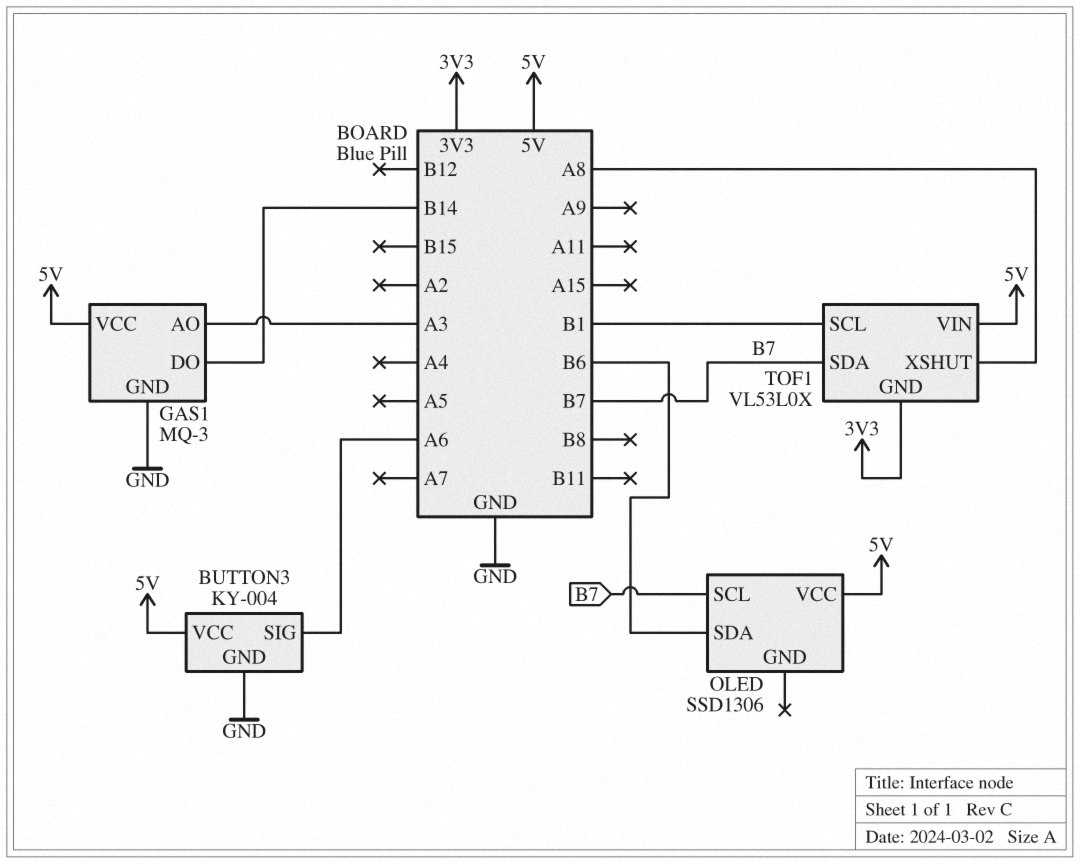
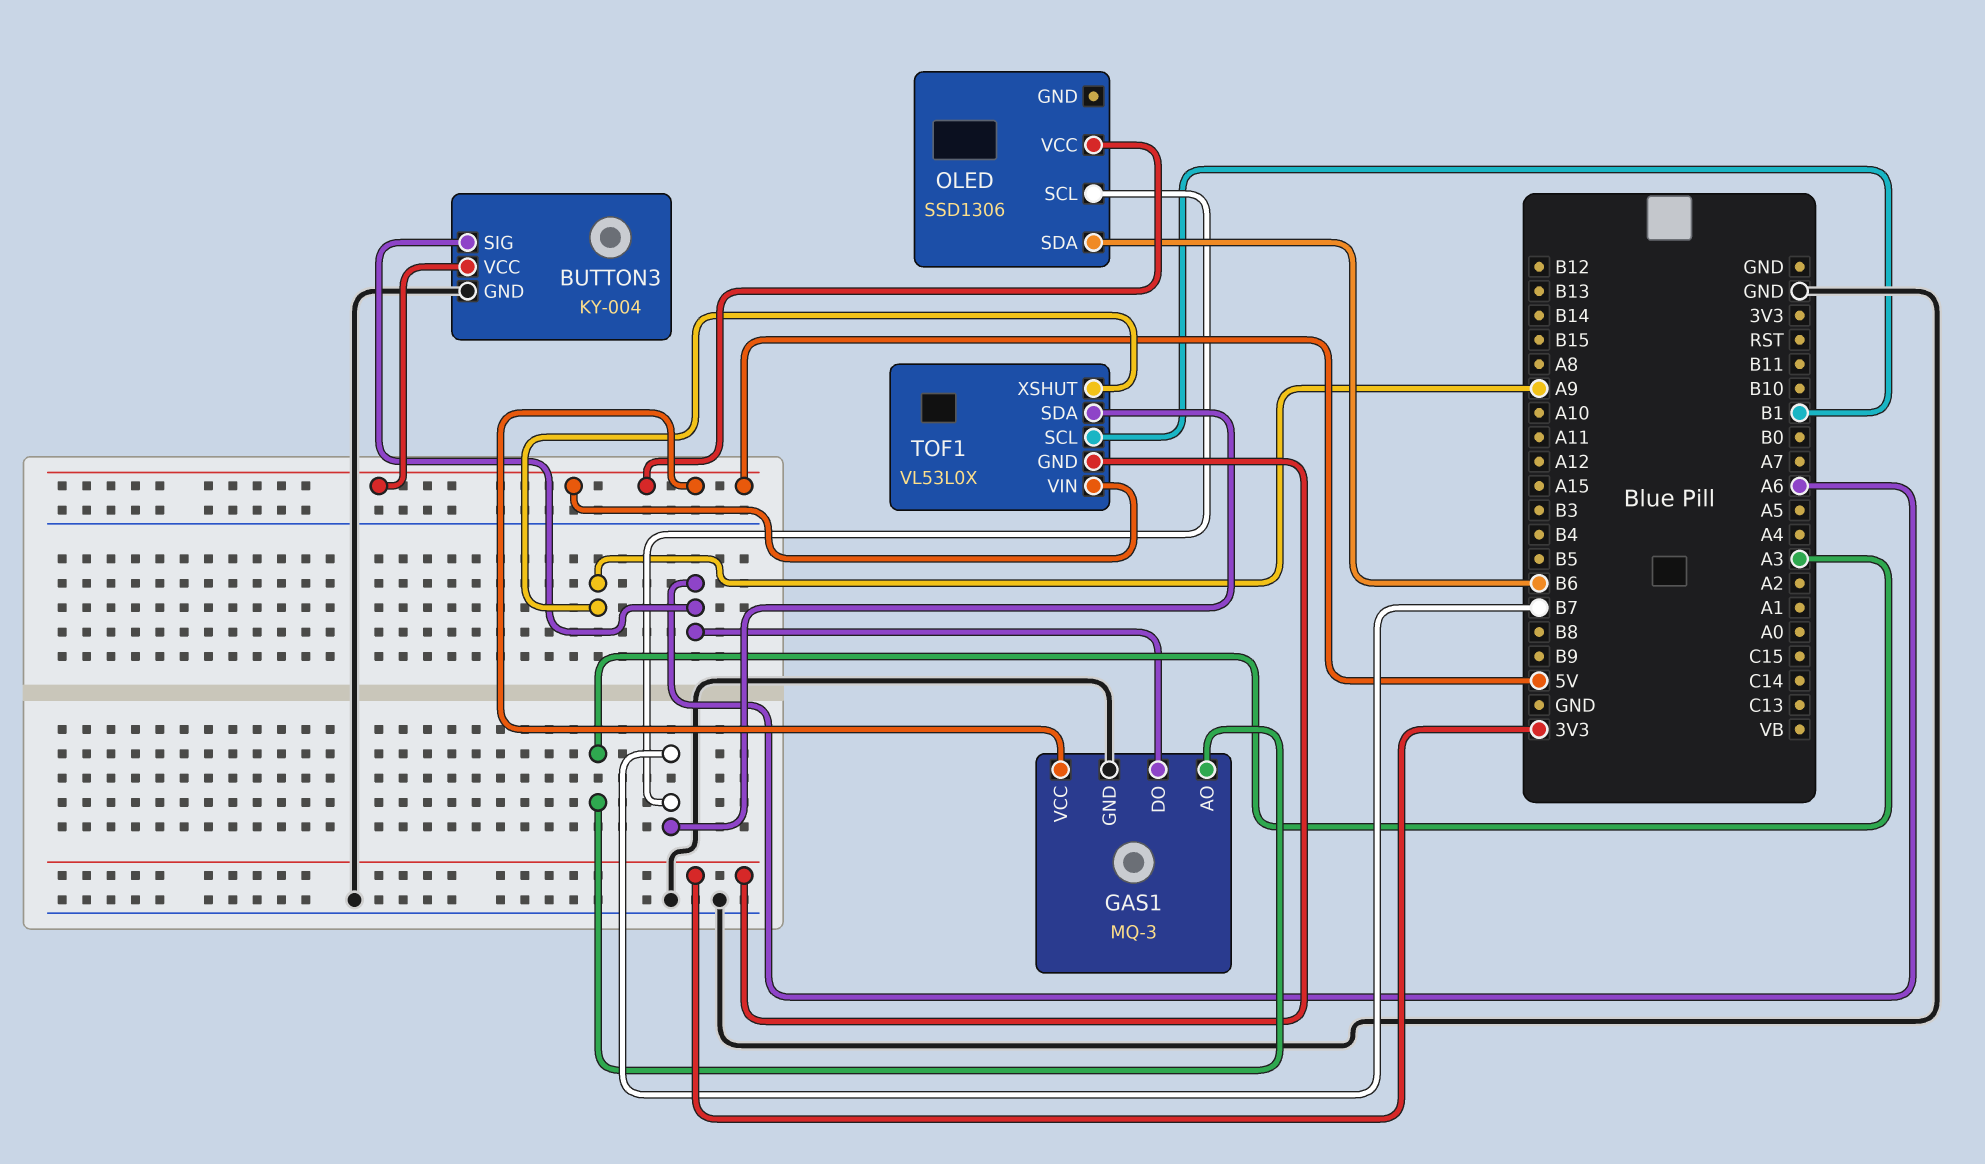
GAS1 pin DO: B14 -> A6
TOF1 pin XSHUT: A8 -> A9

